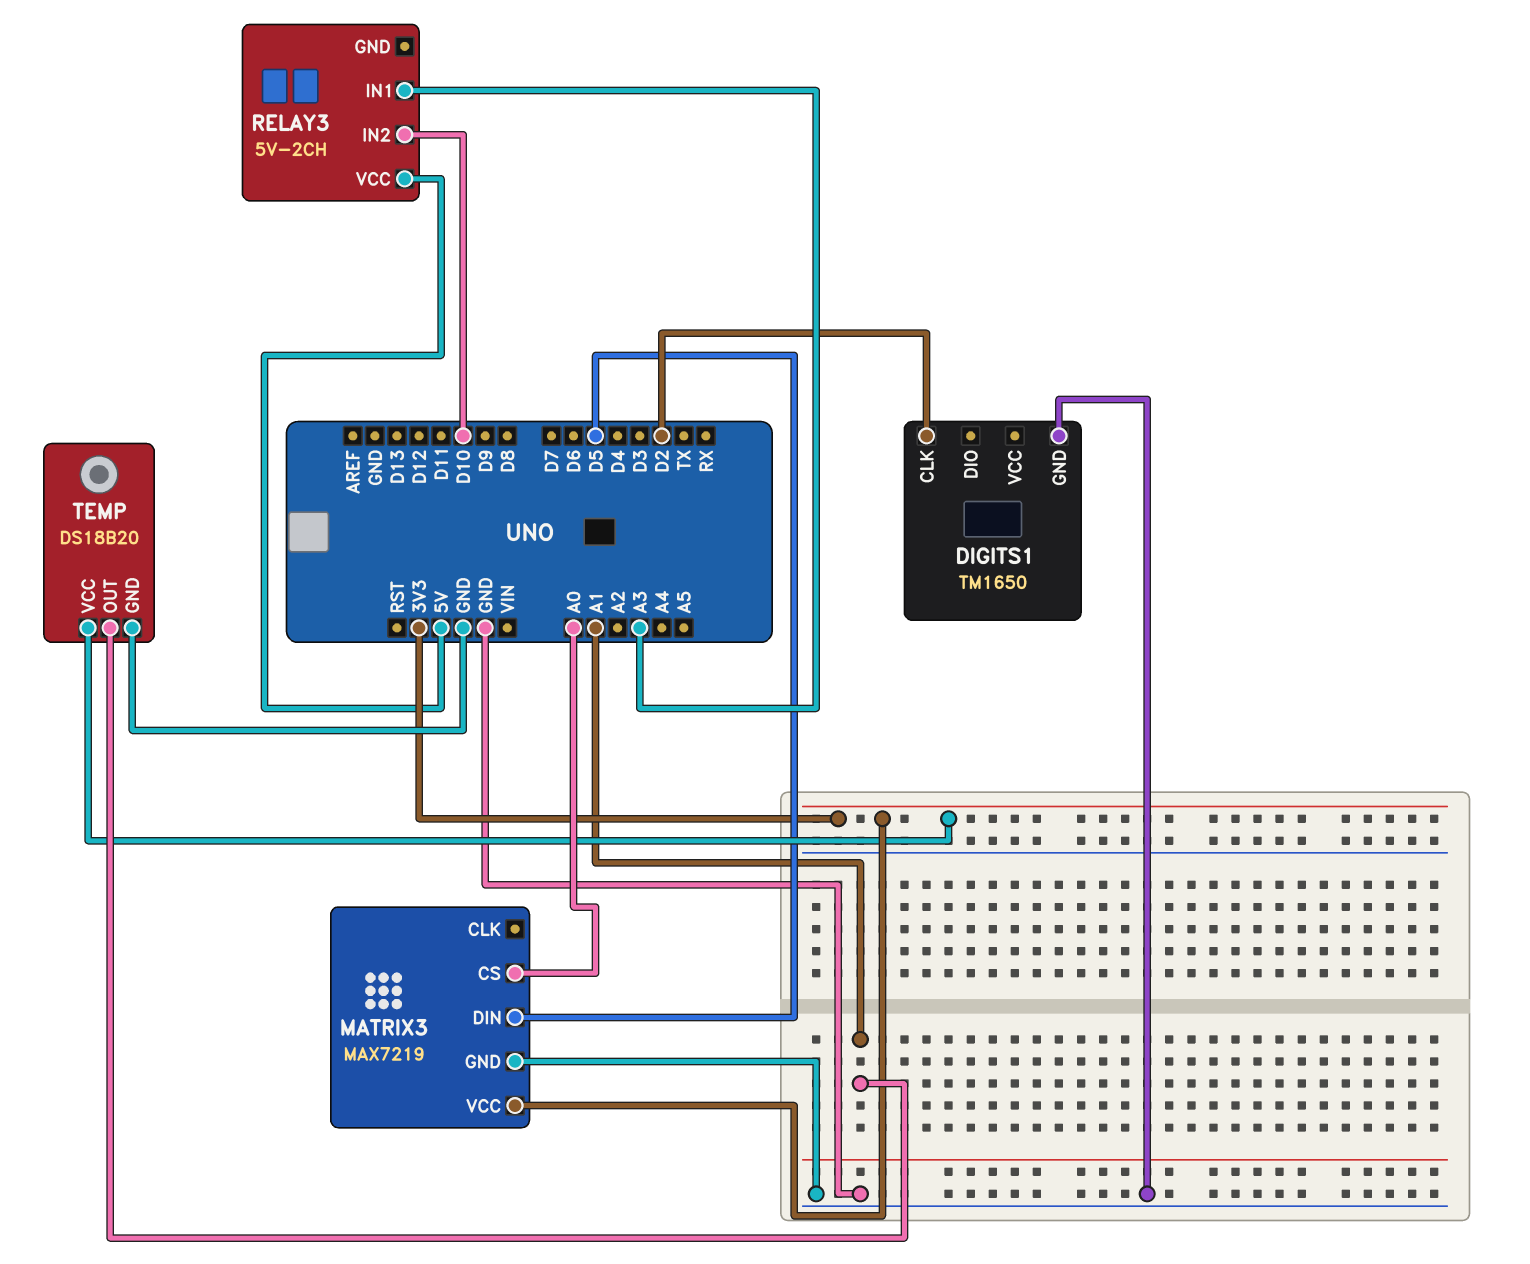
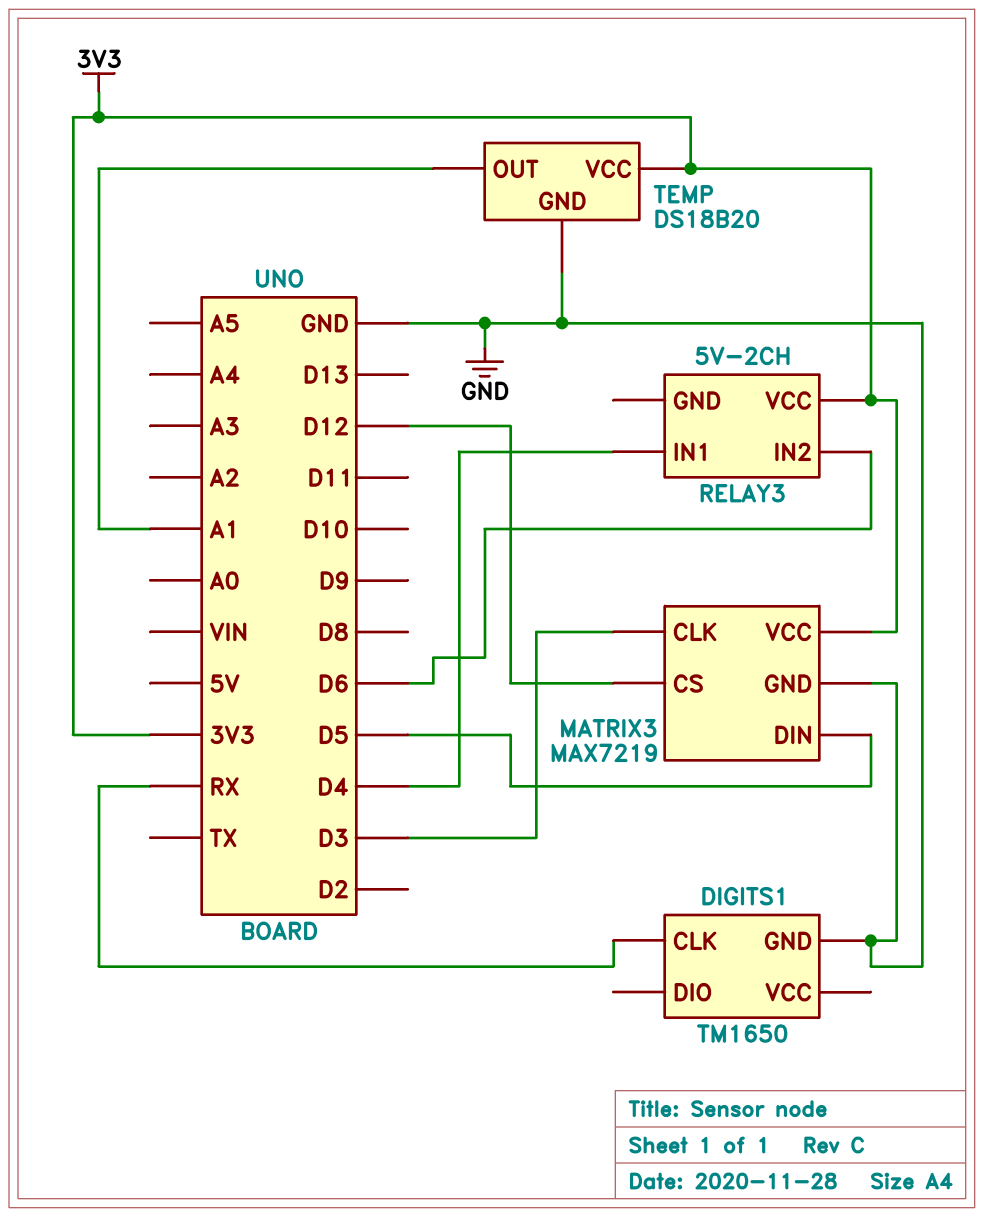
DIGITS1 pin CLK: D2 -> RX
MATRIX3 pin CLK: none -> D3
MATRIX3 pin CS: A0 -> D12
RELAY3 pin IN1: A3 -> D4
RELAY3 pin IN2: D10 -> D6
RELAY3 pin VCC: 5V -> 3V3

